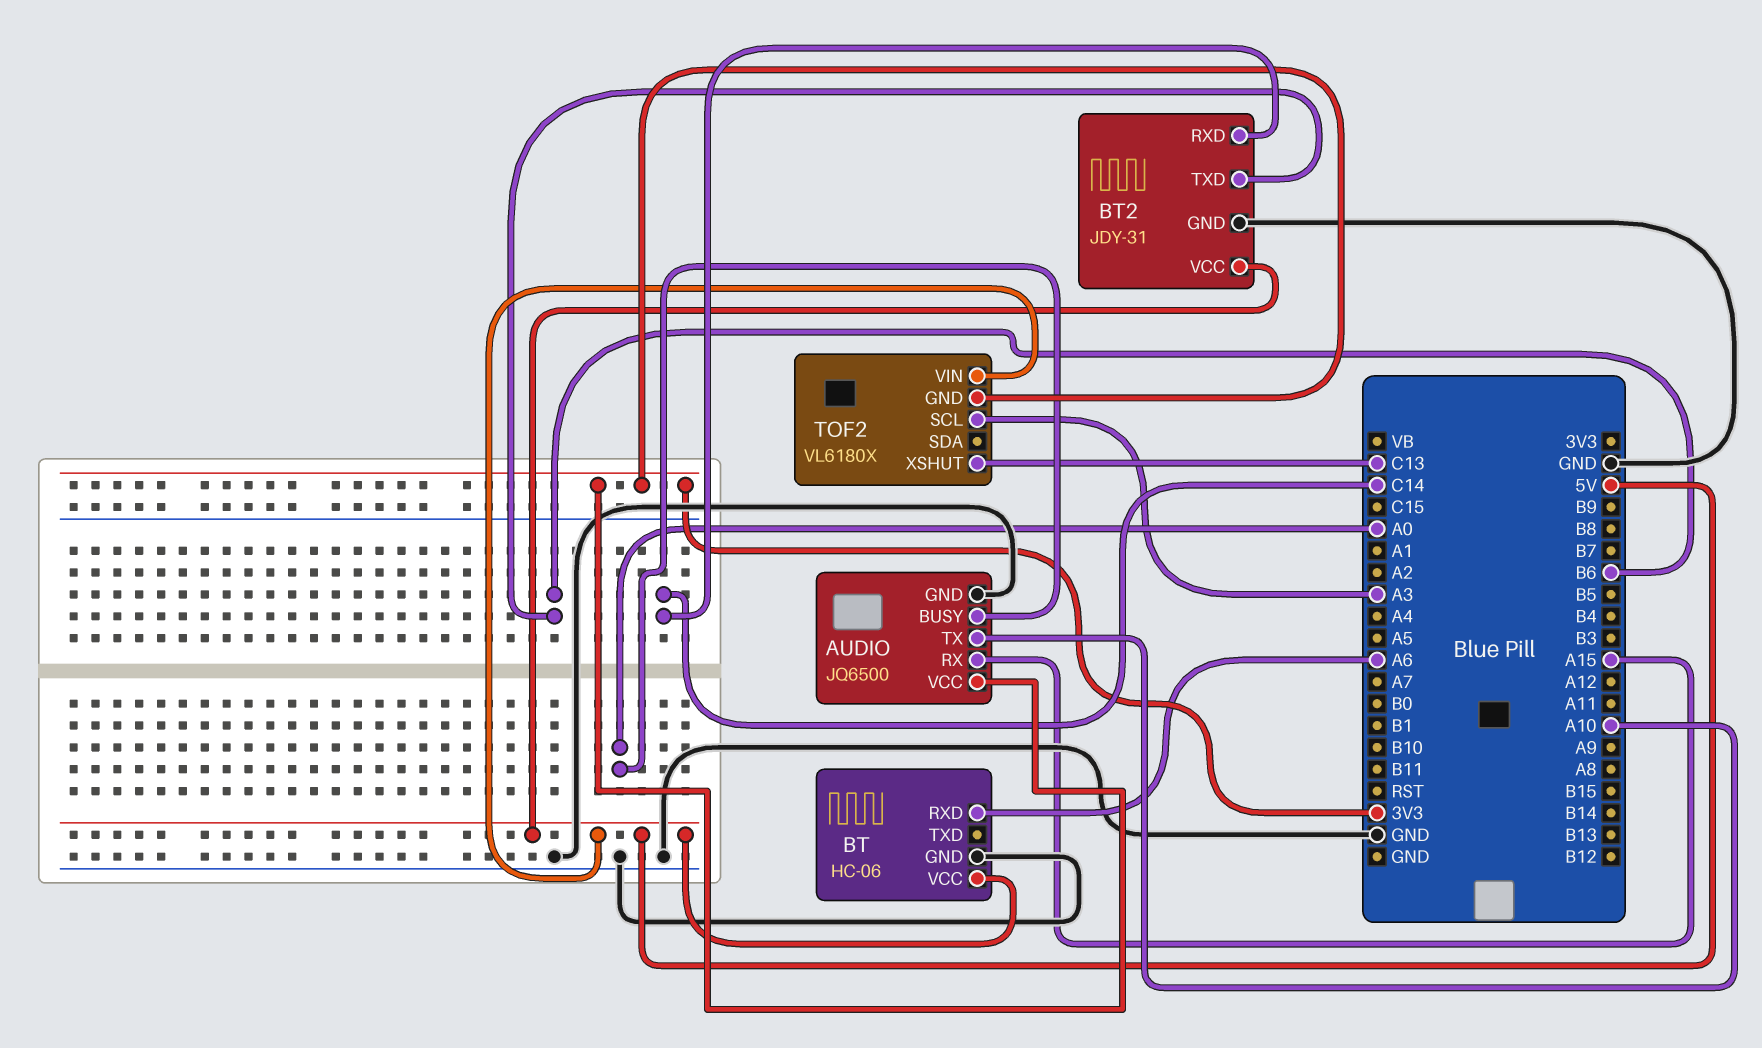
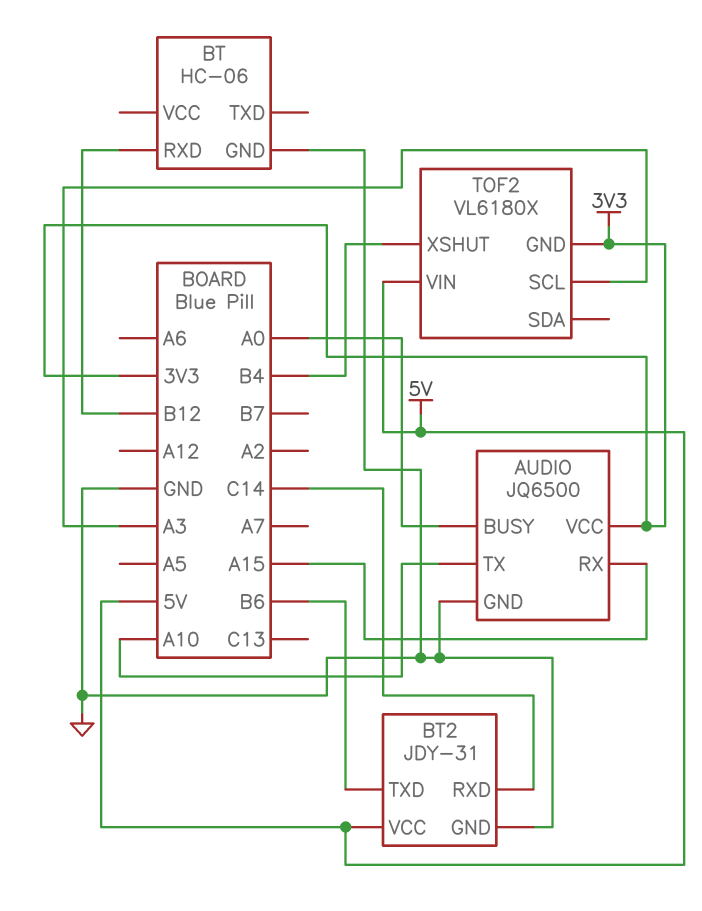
BT pin RXD: A6 -> B12
BT pin VCC: 5V -> none
TOF2 pin XSHUT: C13 -> B4

